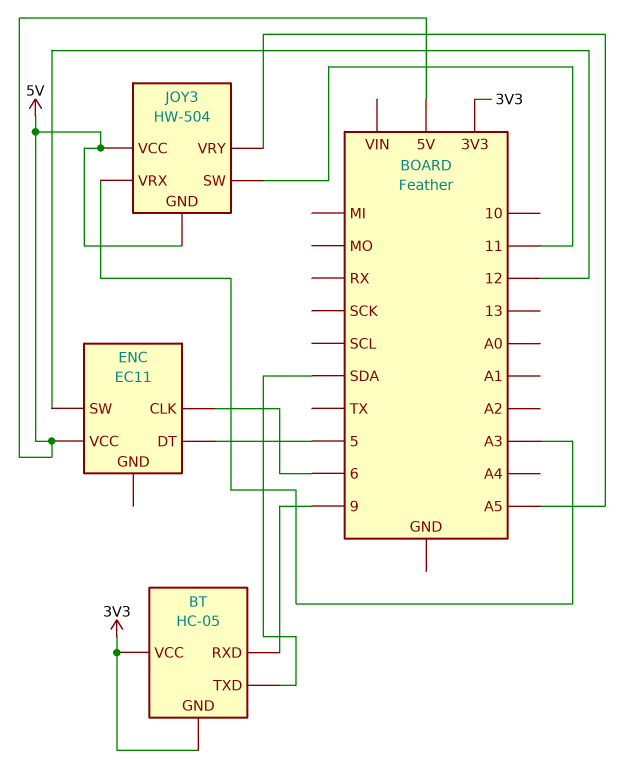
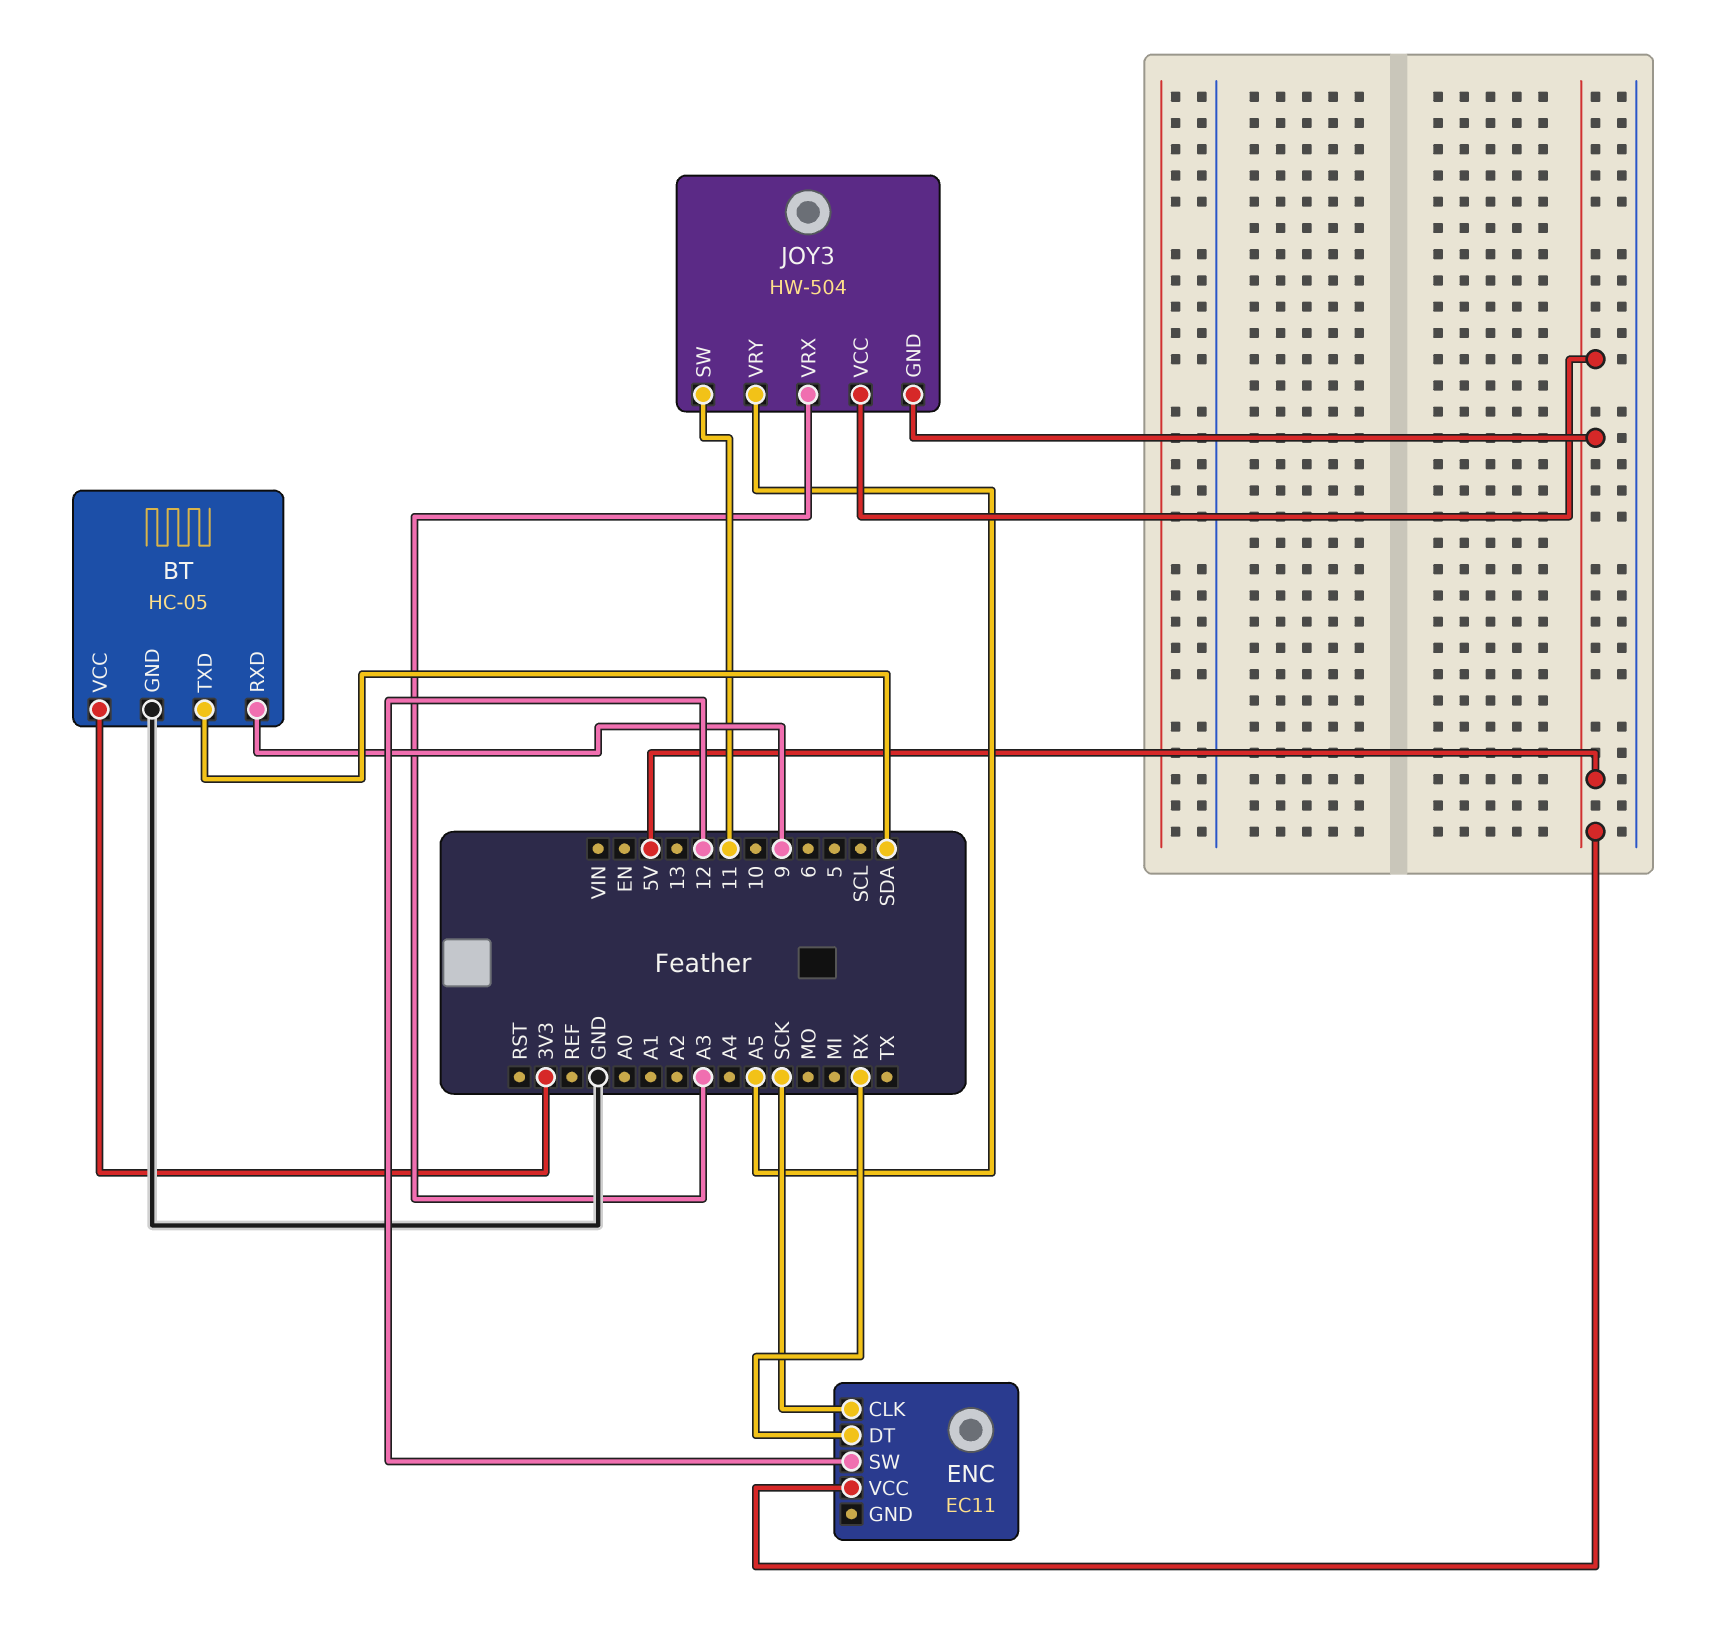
BT pin GND: 3V3 -> GND
ENC pin CLK: 6 -> SCK
ENC pin DT: 5 -> RX

